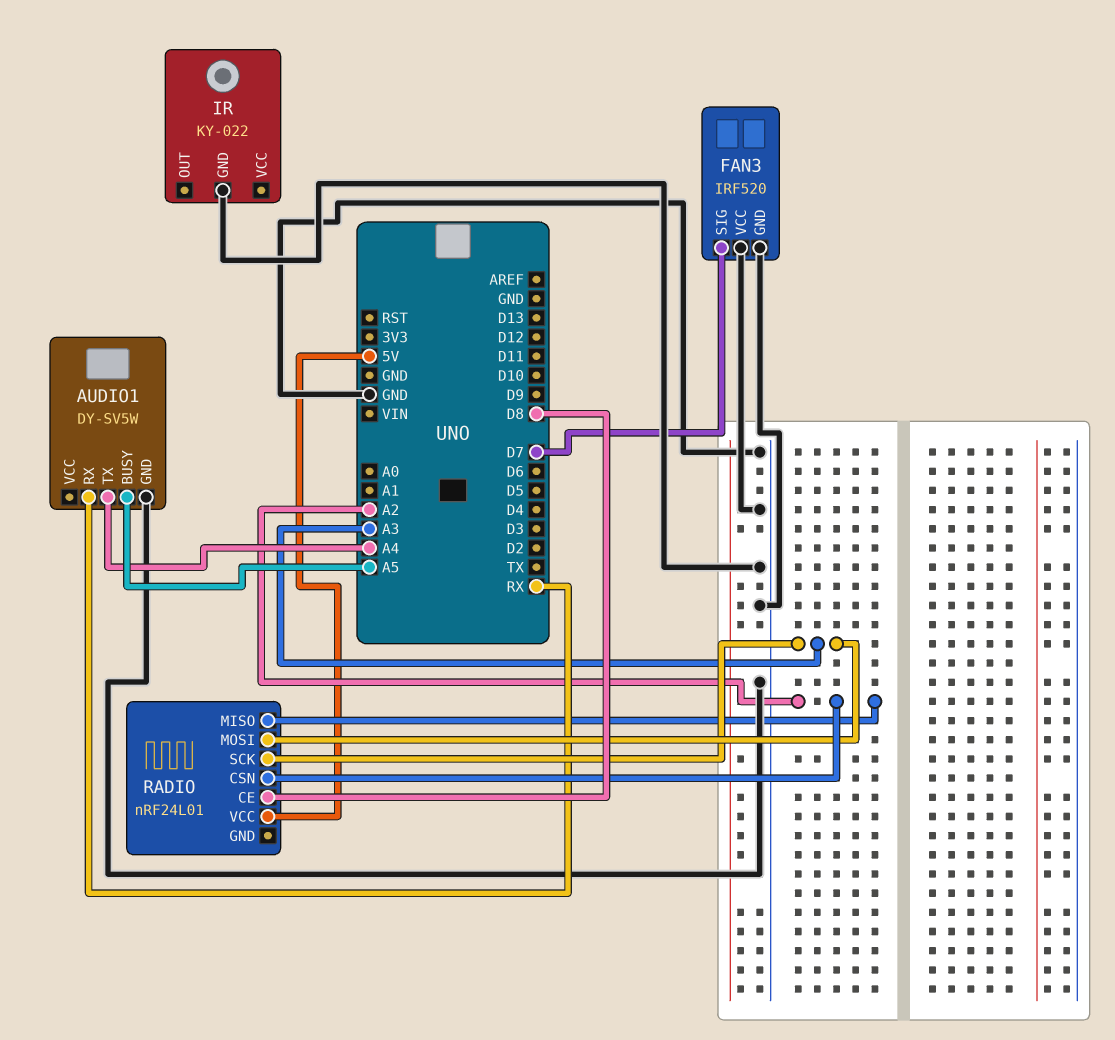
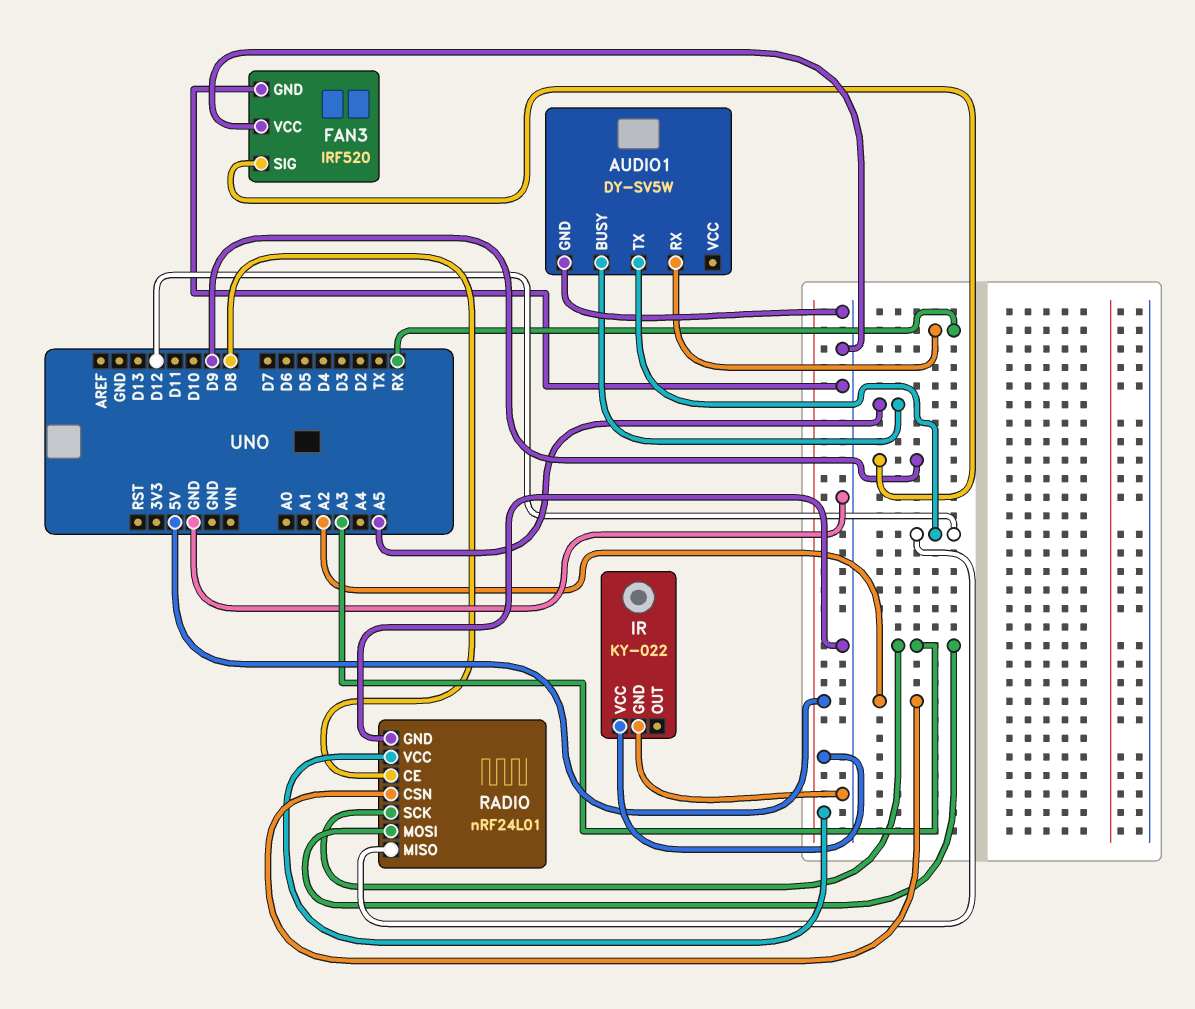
AUDIO1 pin TX: A4 -> D12
FAN3 pin SIG: D7 -> D9
IR pin VCC: none -> 5V
RADIO pin GND: none -> GND
RADIO pin MISO: A2 -> D12

